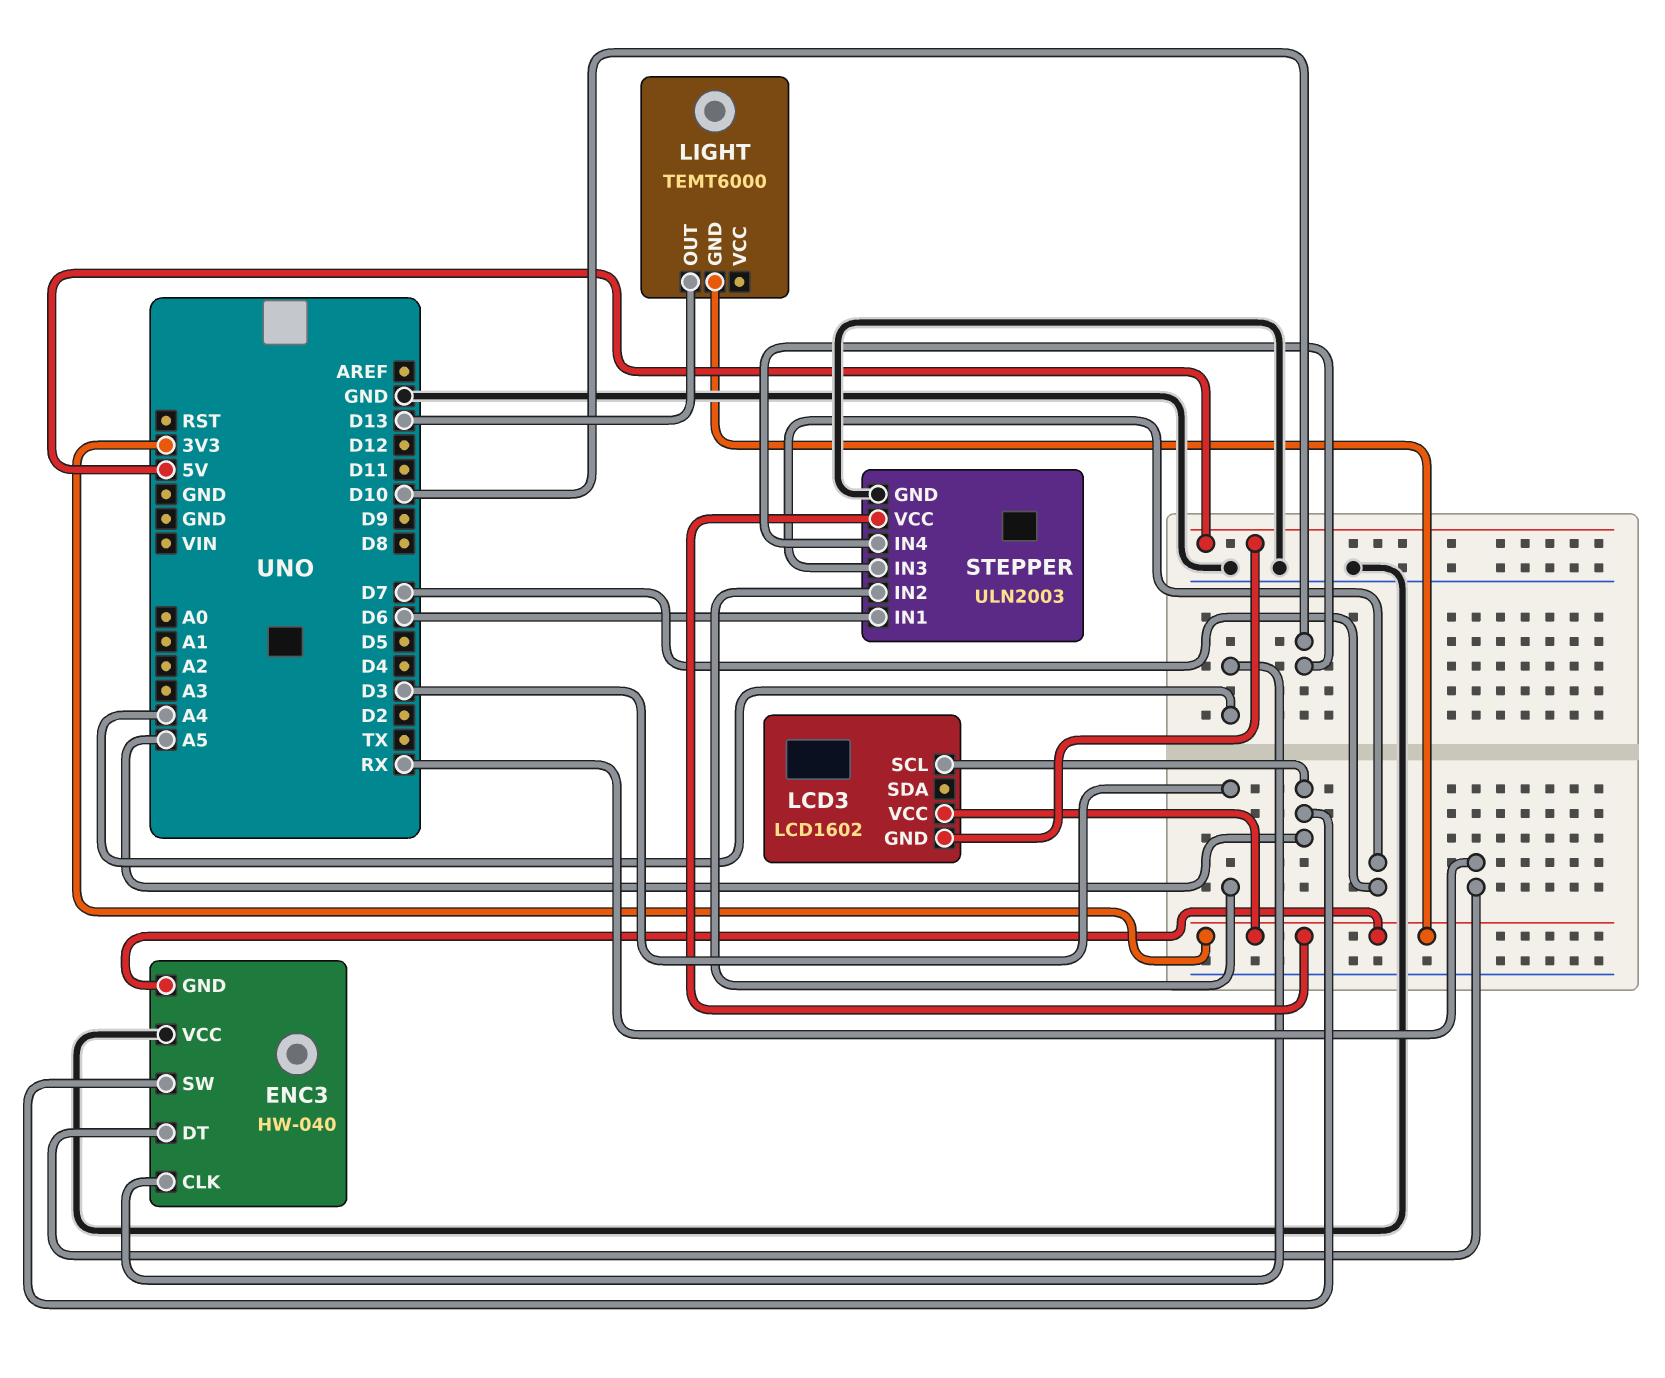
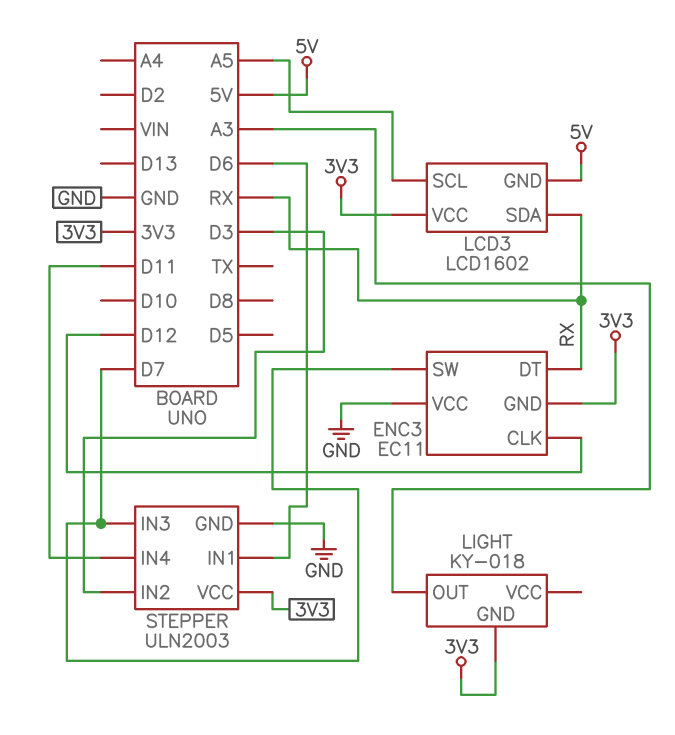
ENC3: HW-040 -> EC11
ENC3 pin CLK: A4 -> D12
ENC3 pin SW: A5 -> D7
LCD3 pin SDA: none -> RX
LIGHT: TEMT6000 -> KY-018
LIGHT pin OUT: D13 -> A3
STEPPER pin IN4: D10 -> D11

